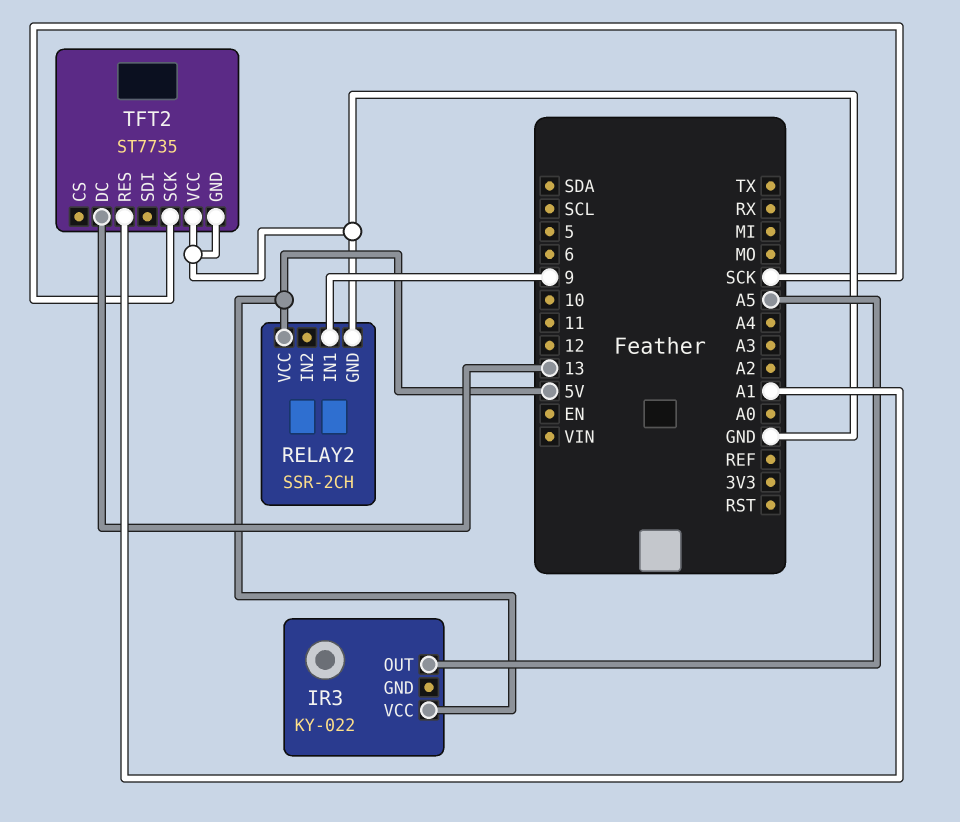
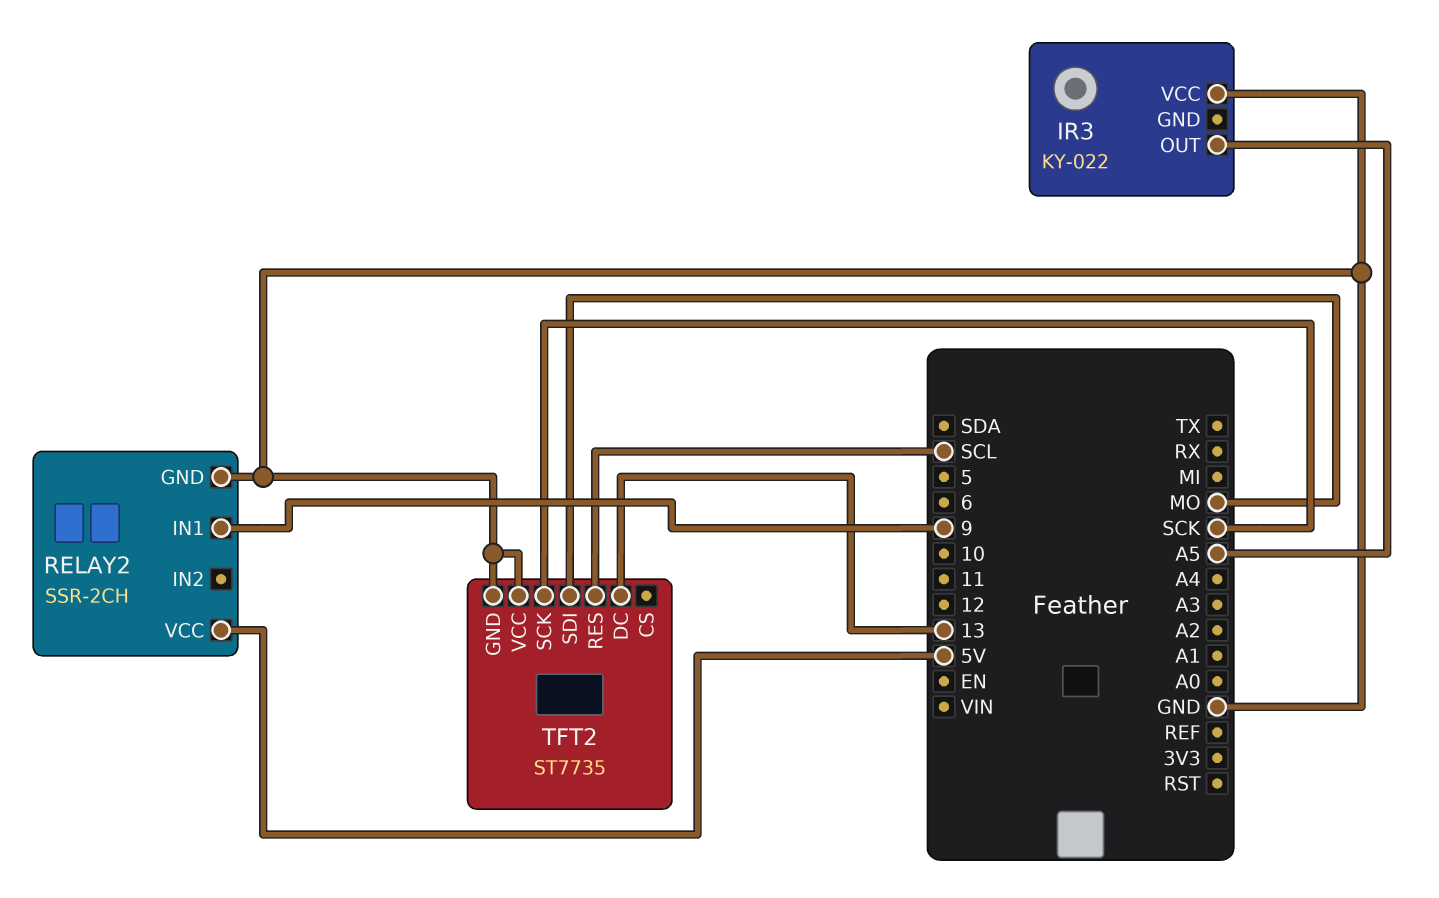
IR3 pin VCC: 5V -> GND
TFT2 pin RES: A1 -> SCL
TFT2 pin SDI: none -> MO

